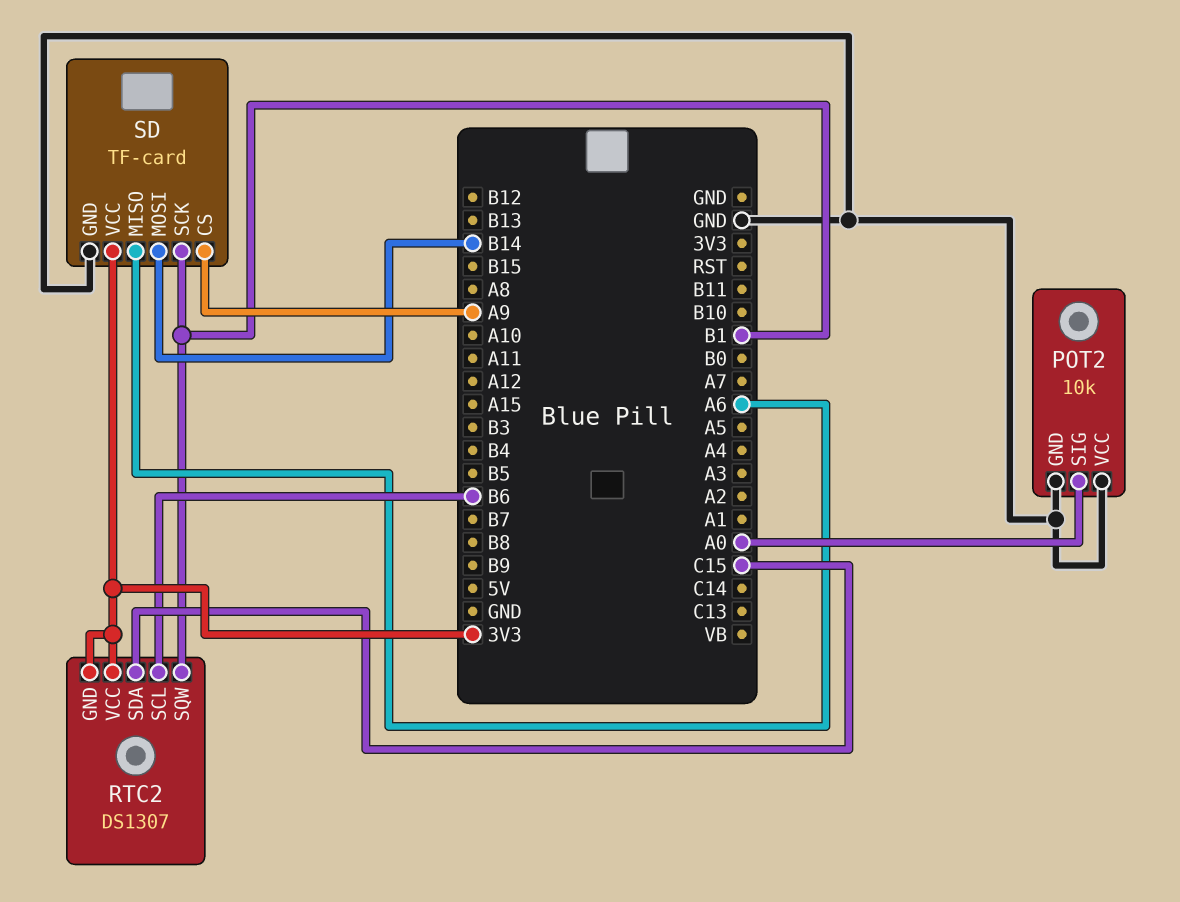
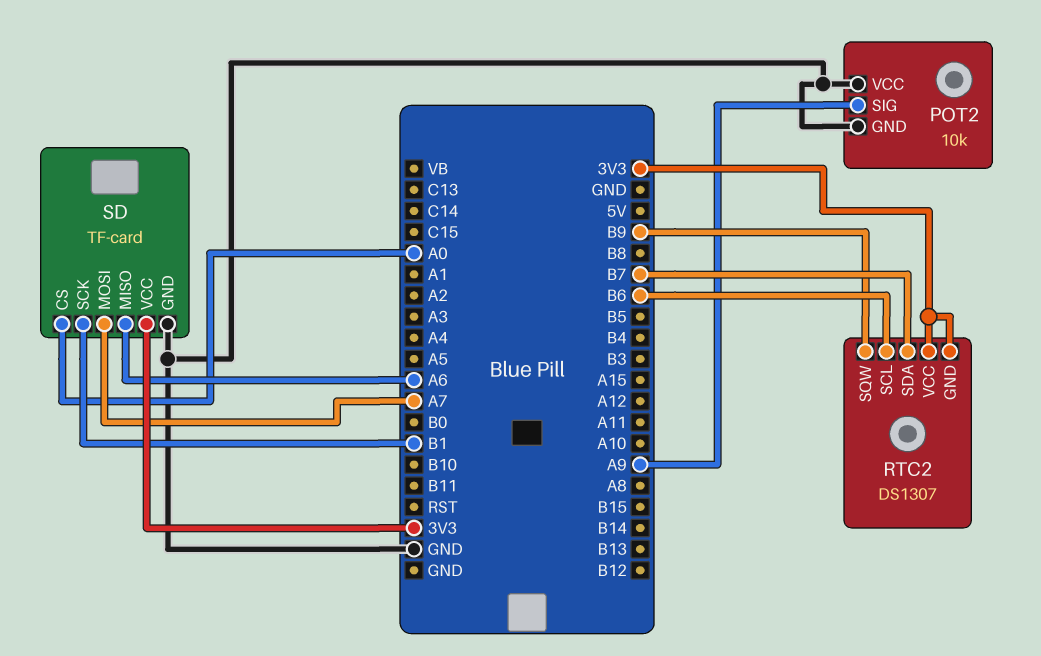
POT2 pin SIG: A0 -> A9
RTC2 pin SDA: C15 -> B7
RTC2 pin SQW: B1 -> B9
SD pin CS: A9 -> A0
SD pin MOSI: B14 -> A7

